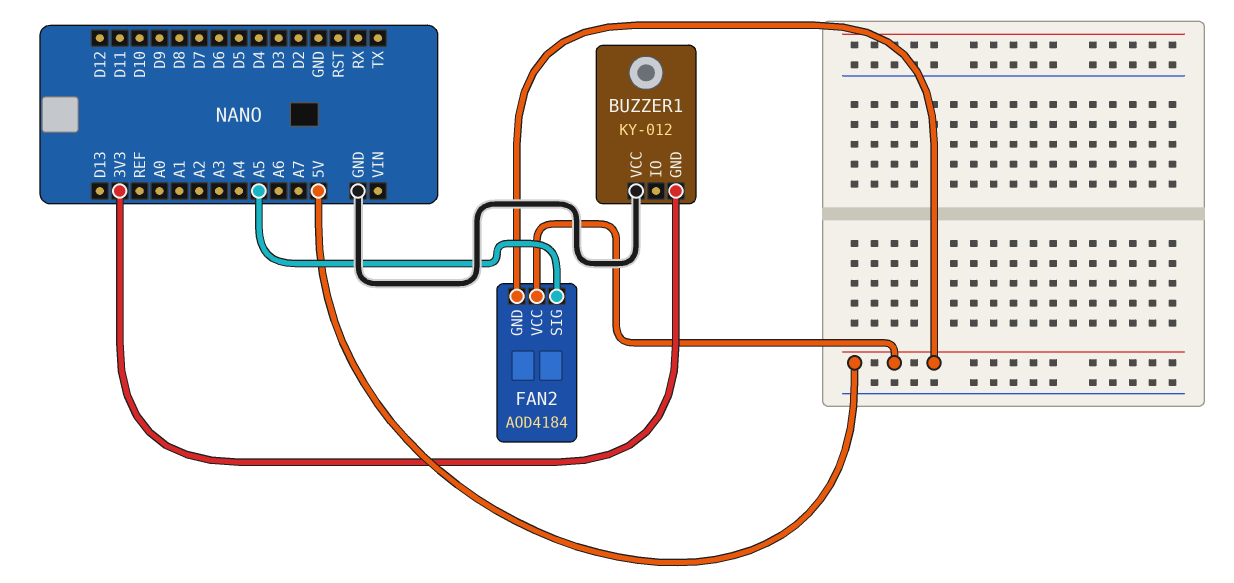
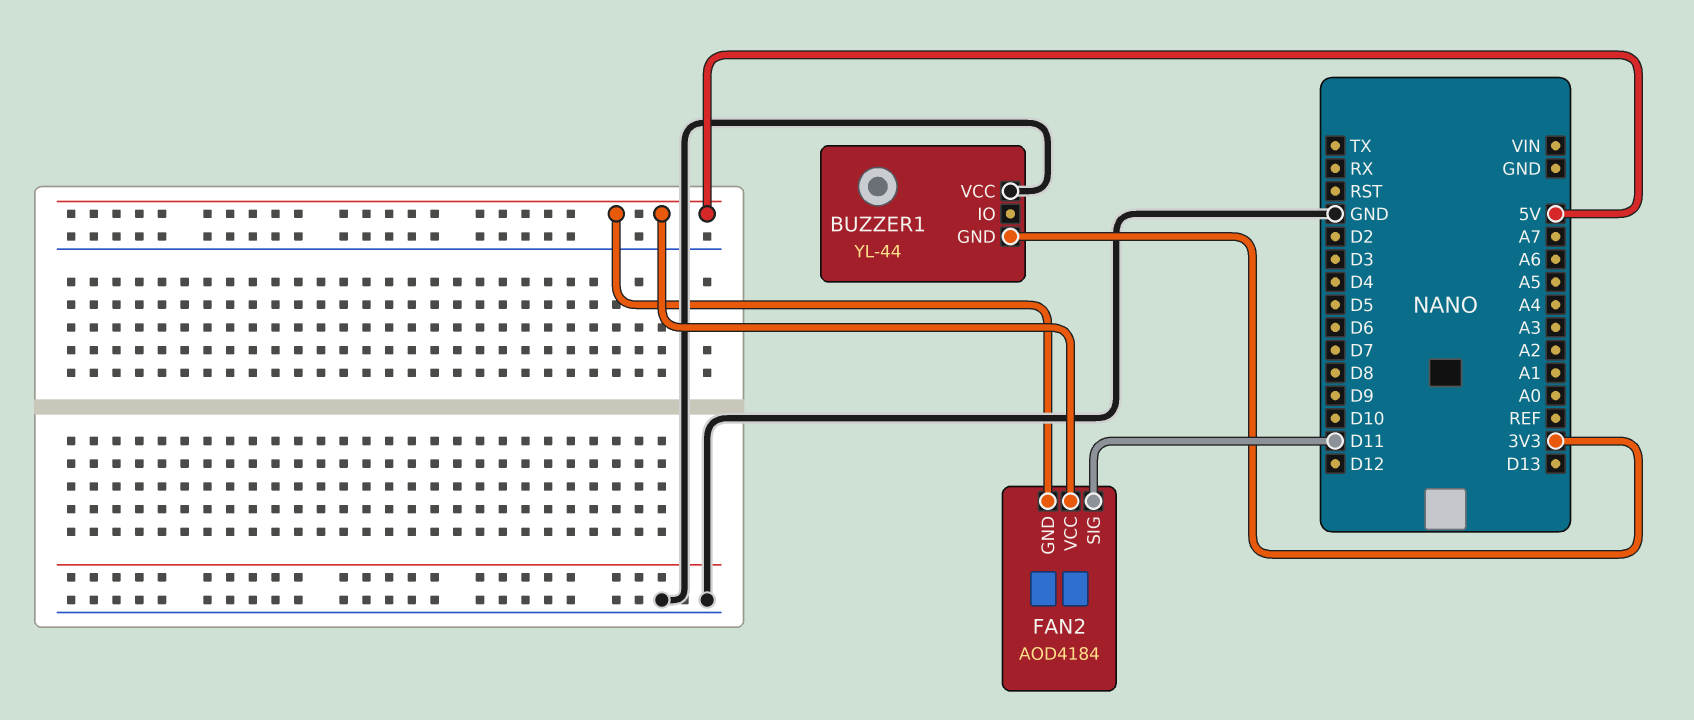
BUZZER1: KY-012 -> YL-44
FAN2 pin SIG: A5 -> D11

